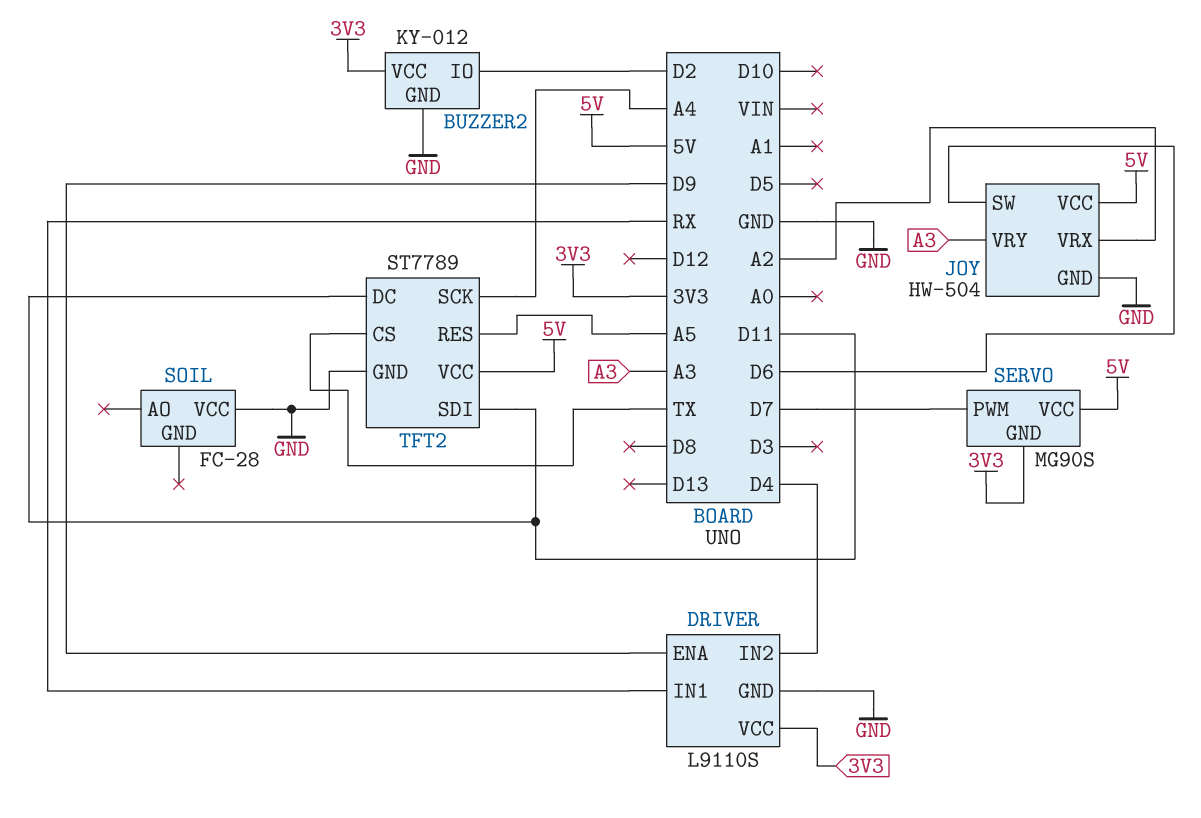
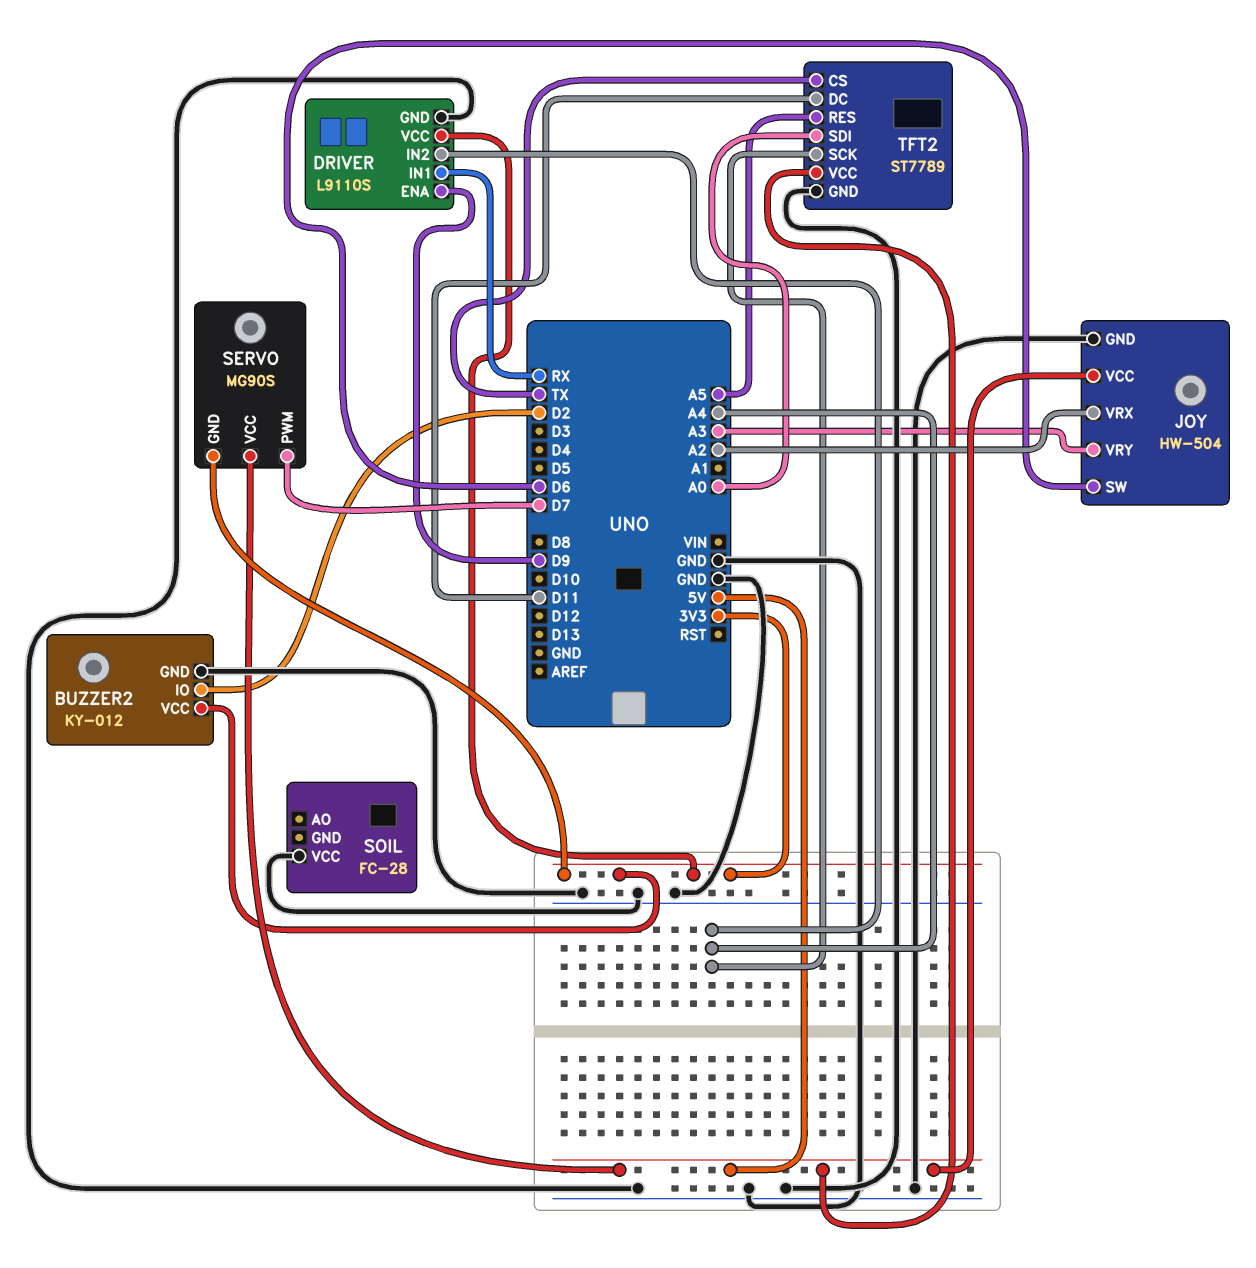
DRIVER pin IN2: D4 -> A4
TFT2 pin SDI: D11 -> A0

